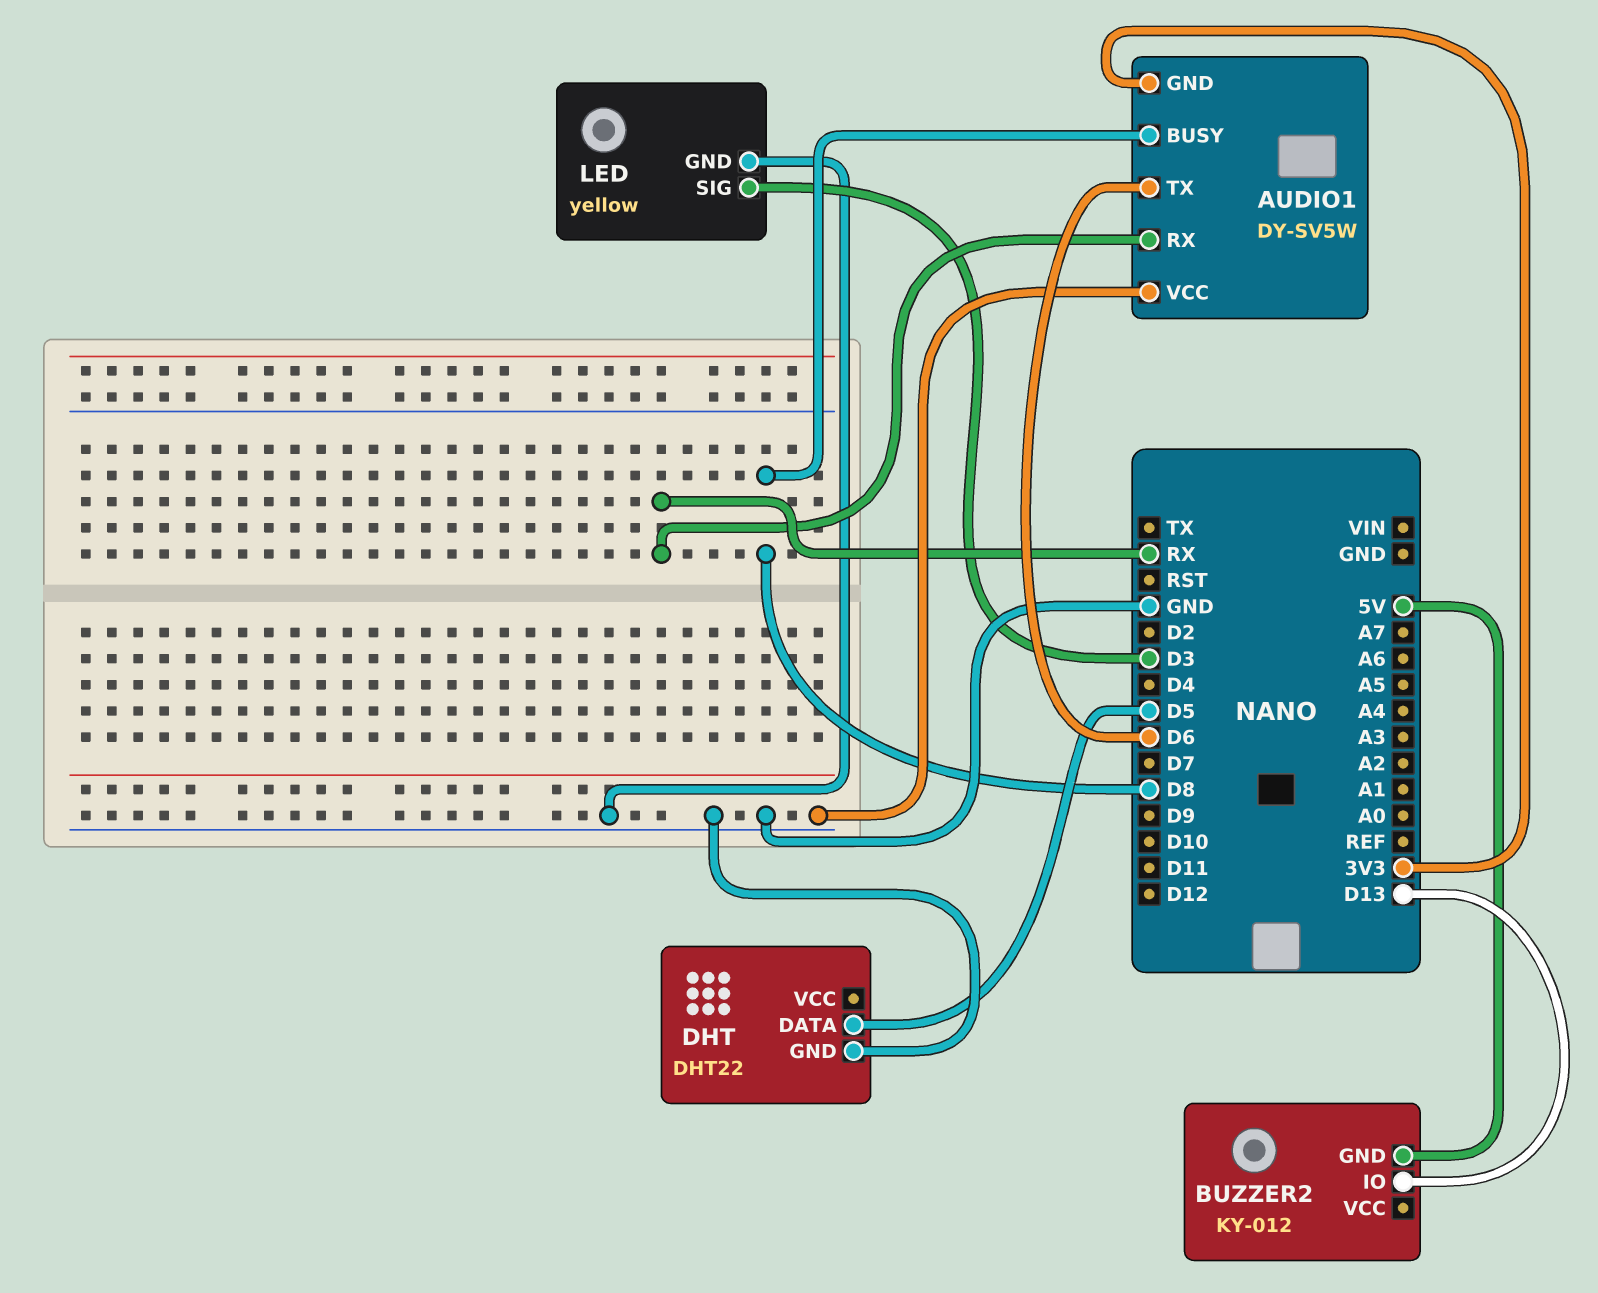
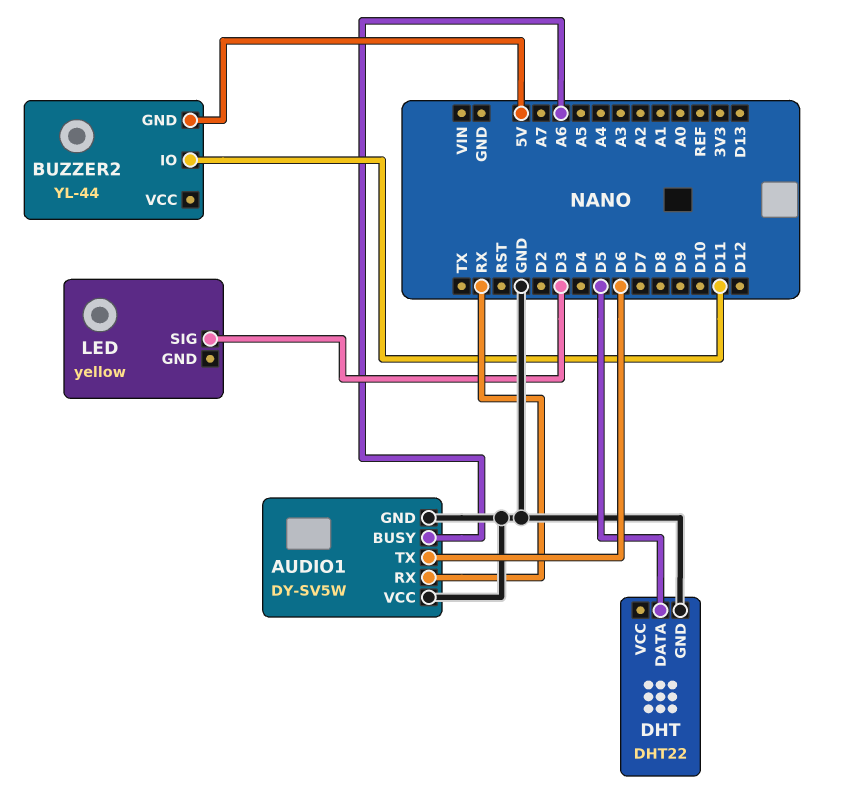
AUDIO1 pin BUSY: D8 -> A6
AUDIO1 pin GND: 3V3 -> GND
BUZZER2: KY-012 -> YL-44
BUZZER2 pin IO: D13 -> D11
LED pin GND: GND -> none

